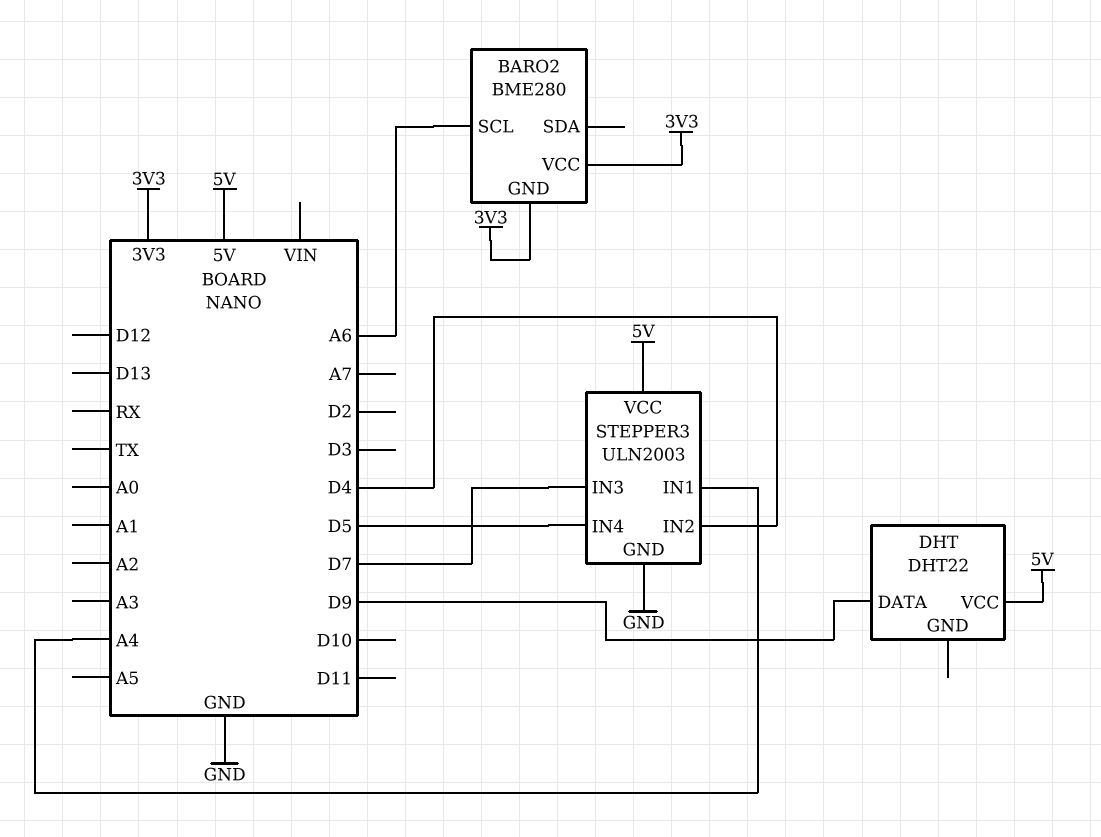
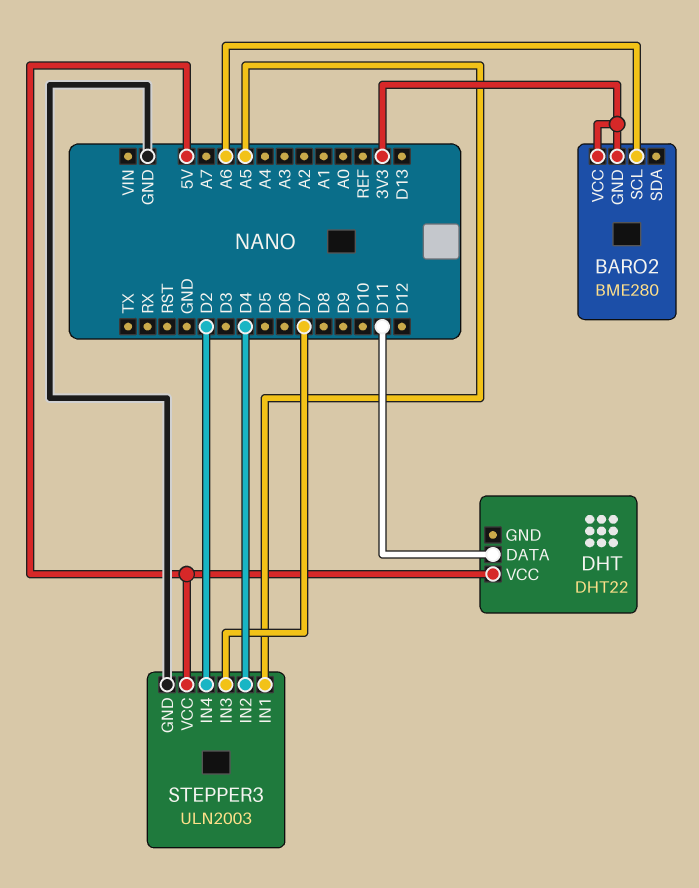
DHT pin DATA: D9 -> D11
STEPPER3 pin IN1: A4 -> A5
STEPPER3 pin IN4: D5 -> D2

